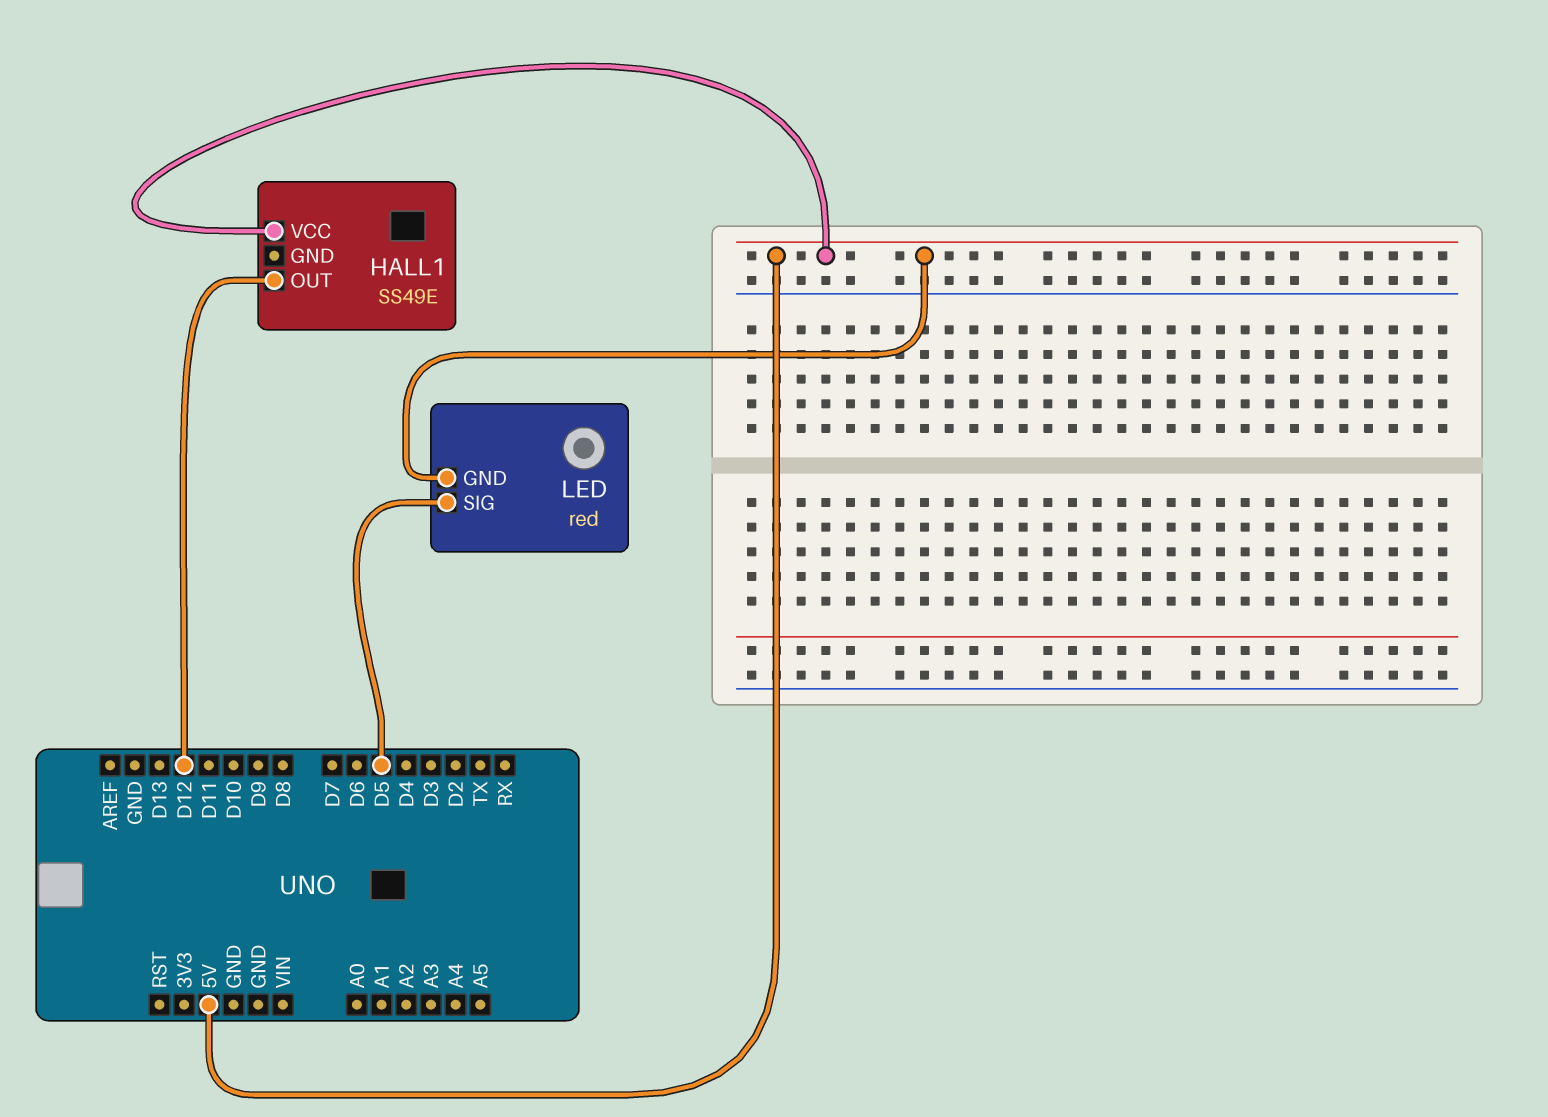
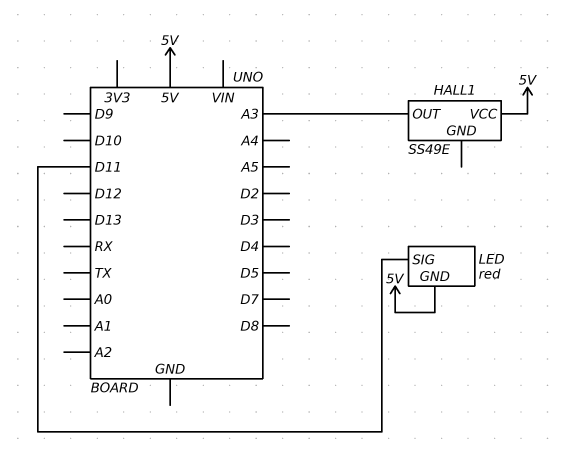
HALL1 pin OUT: D12 -> A3
LED pin SIG: D5 -> D11

